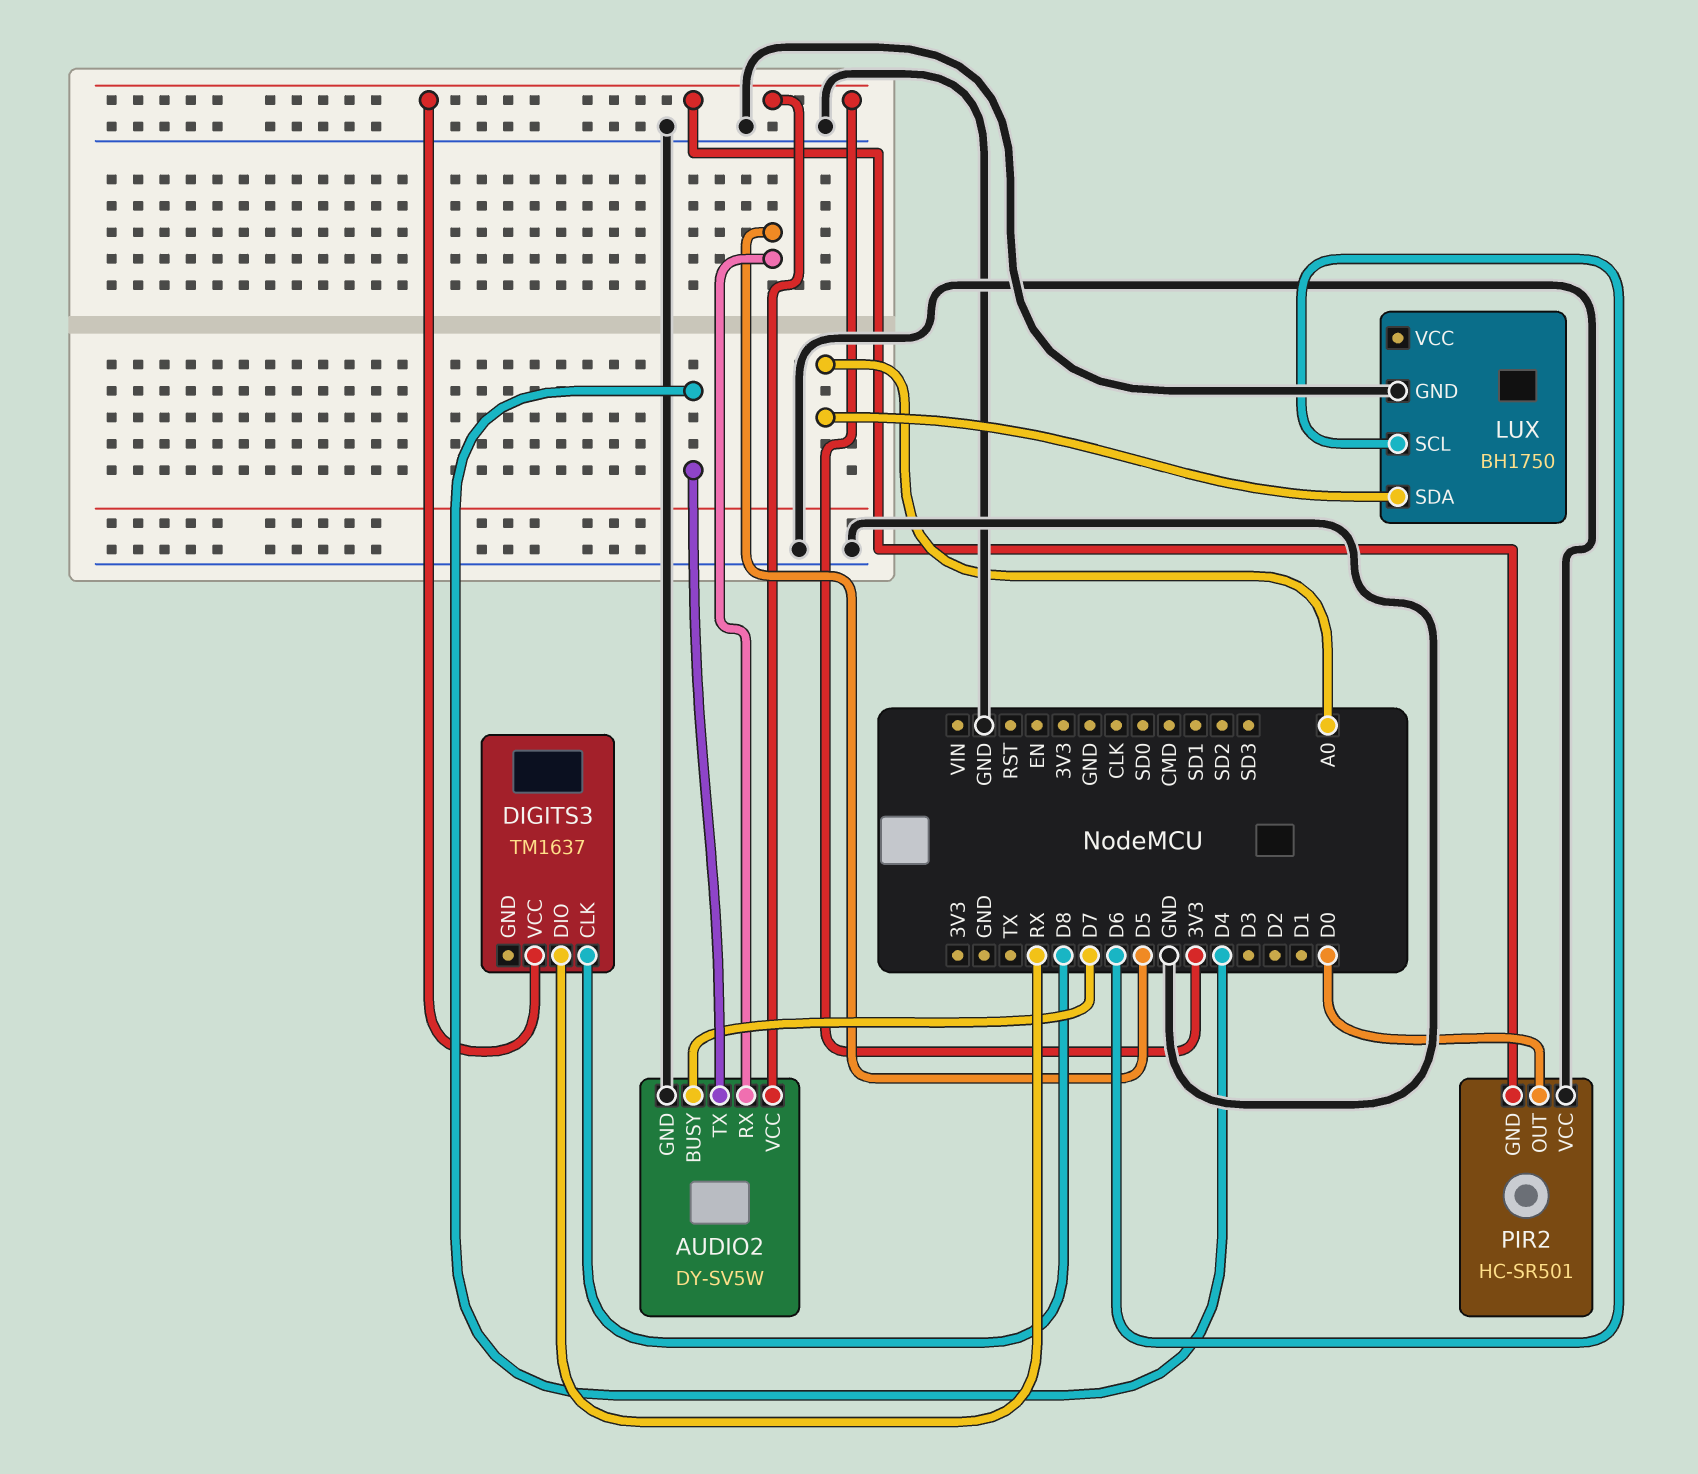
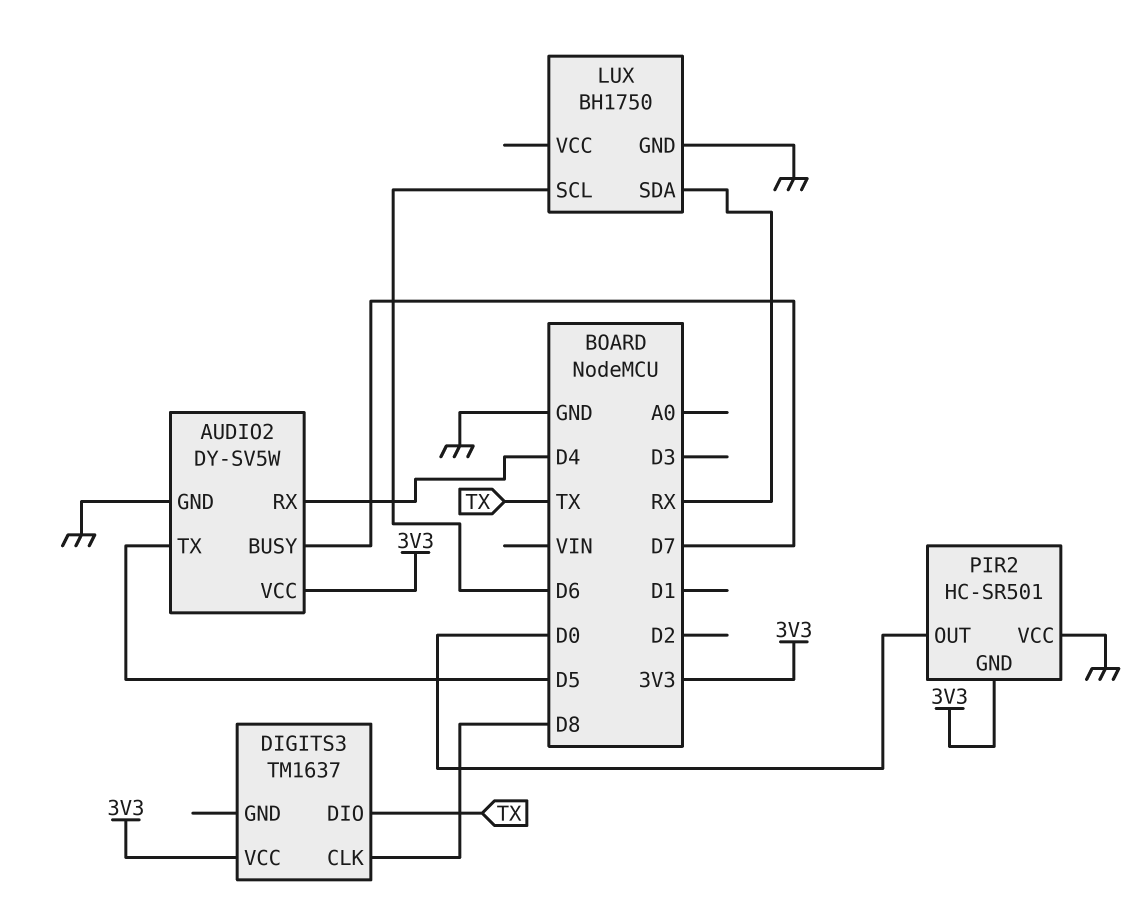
AUDIO2 pin RX: D5 -> D4
AUDIO2 pin TX: D4 -> D5
DIGITS3 pin DIO: RX -> TX
LUX pin SDA: A0 -> RX

